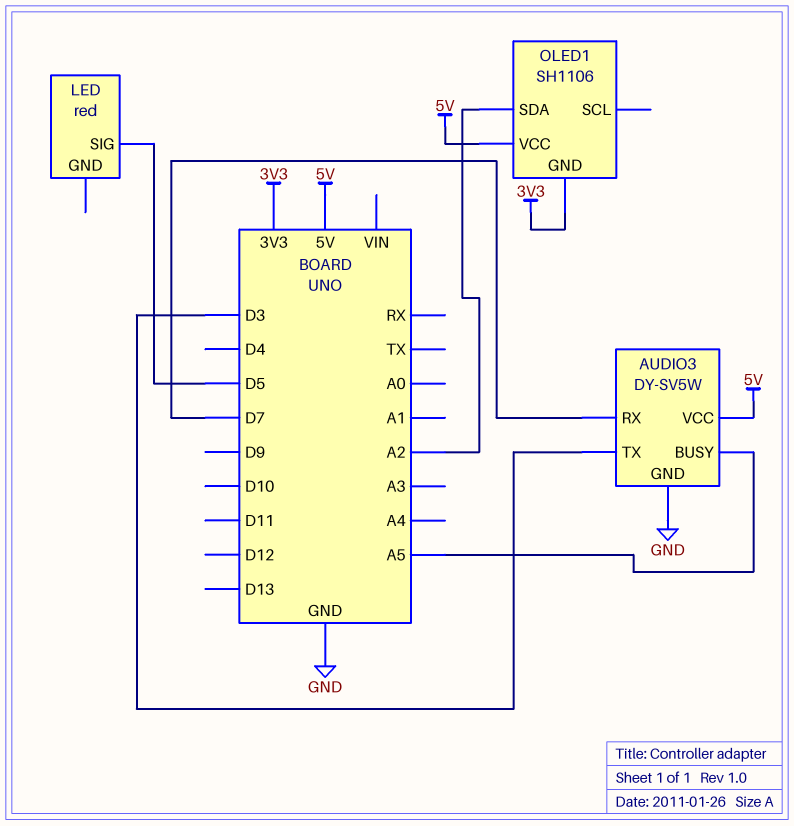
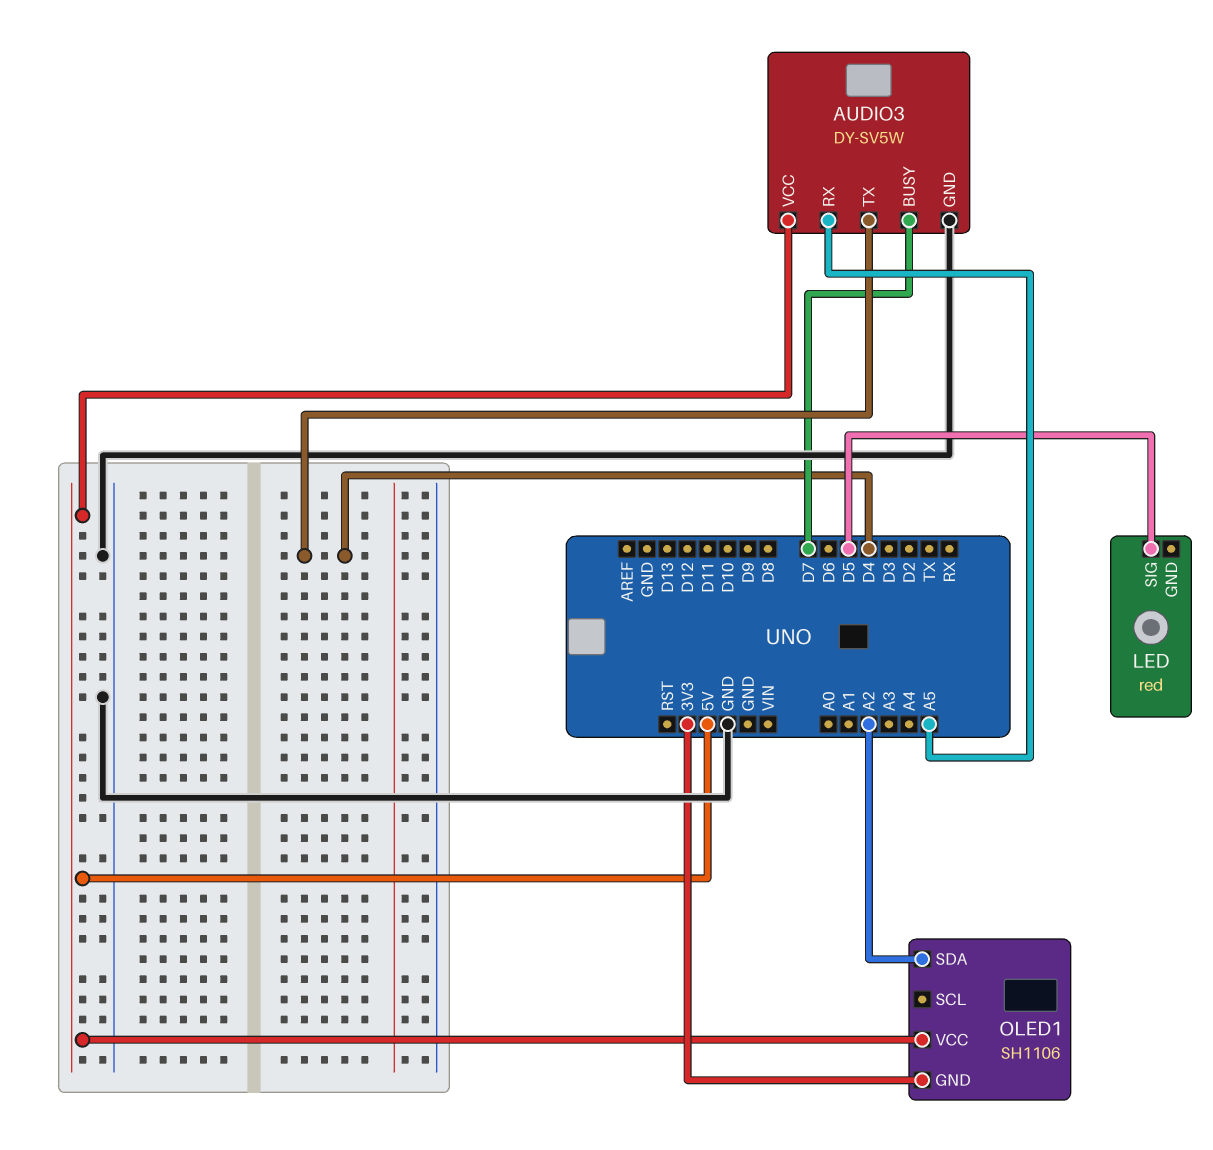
AUDIO3 pin BUSY: A5 -> D7
AUDIO3 pin RX: D7 -> A5
AUDIO3 pin TX: D3 -> D4

